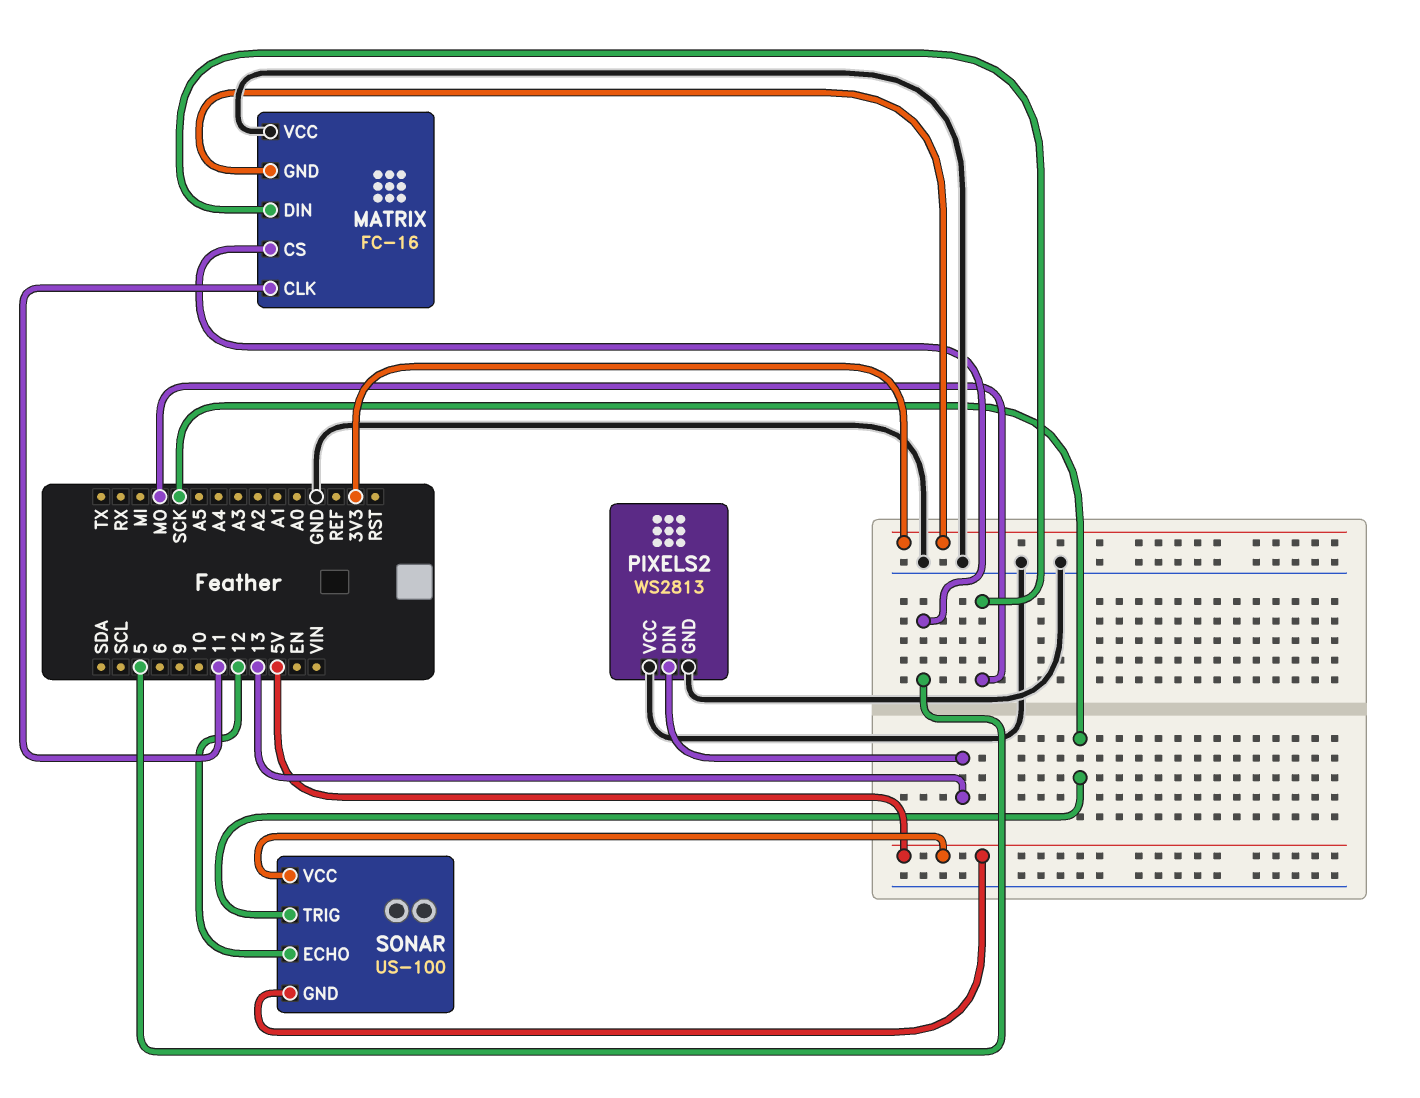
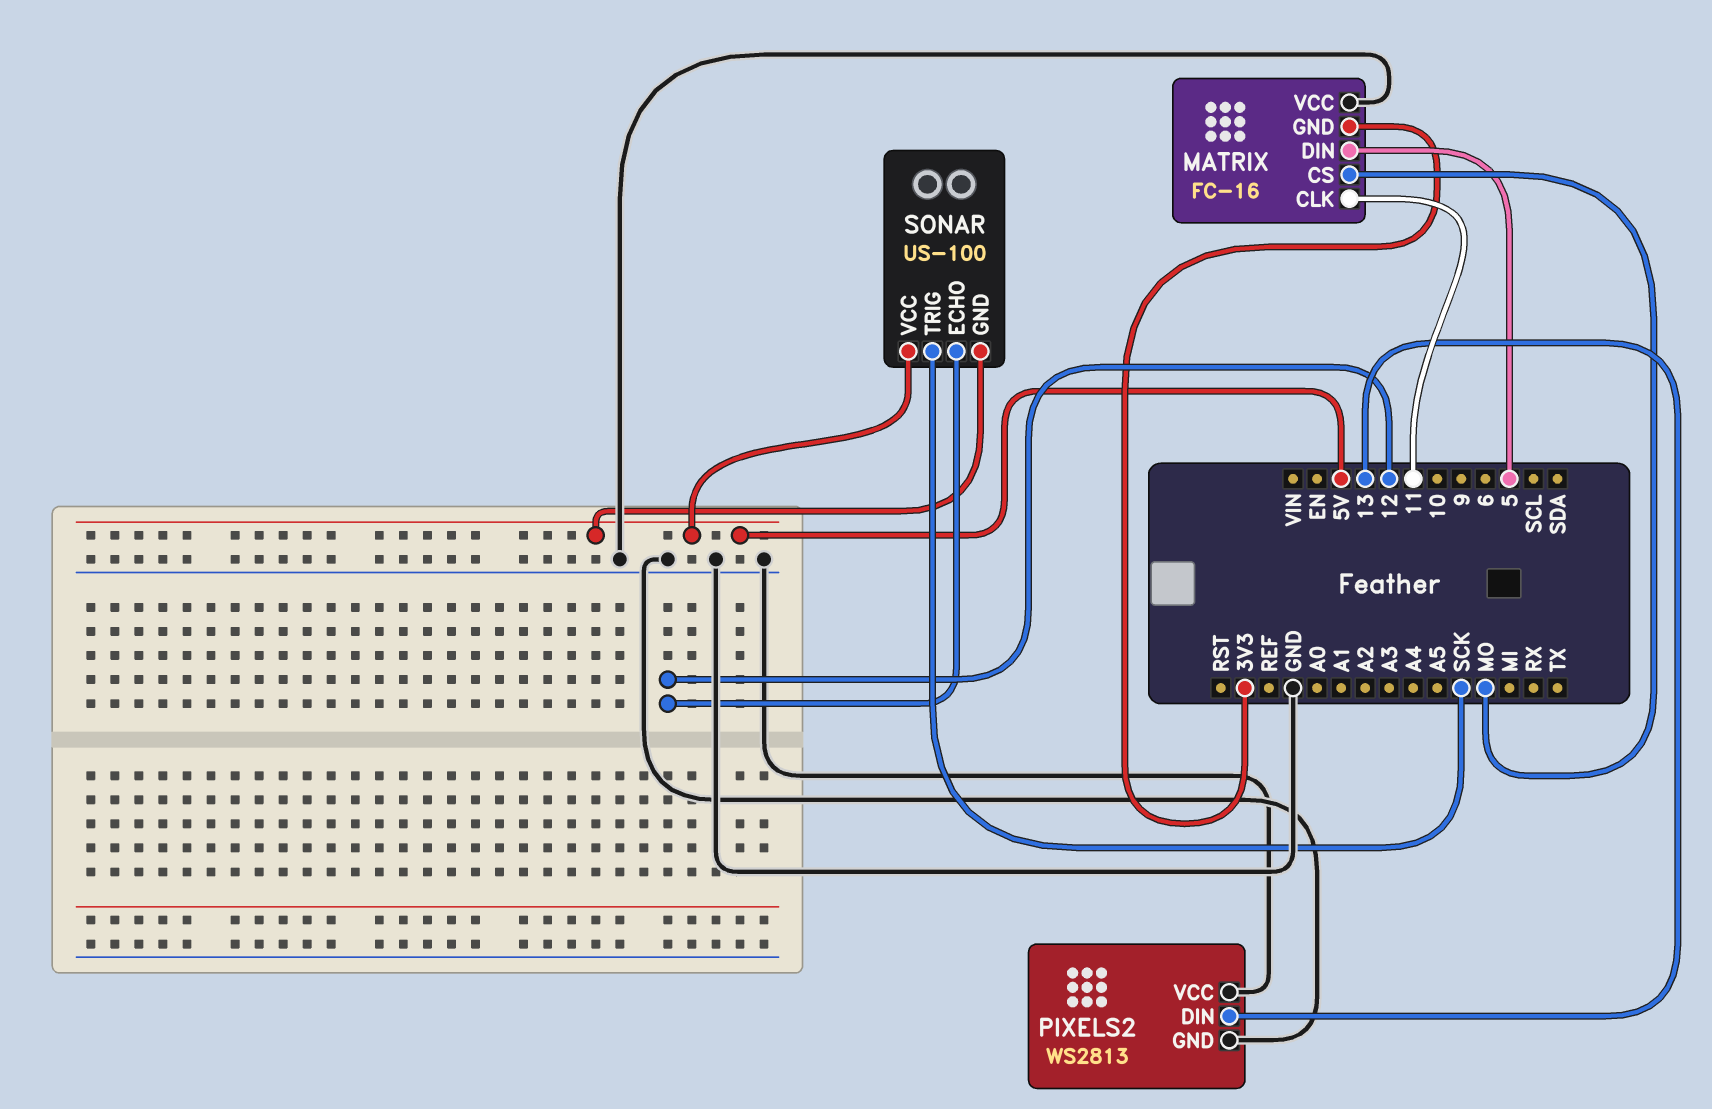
MATRIX pin CS: 5 -> MO
MATRIX pin DIN: MO -> 5

